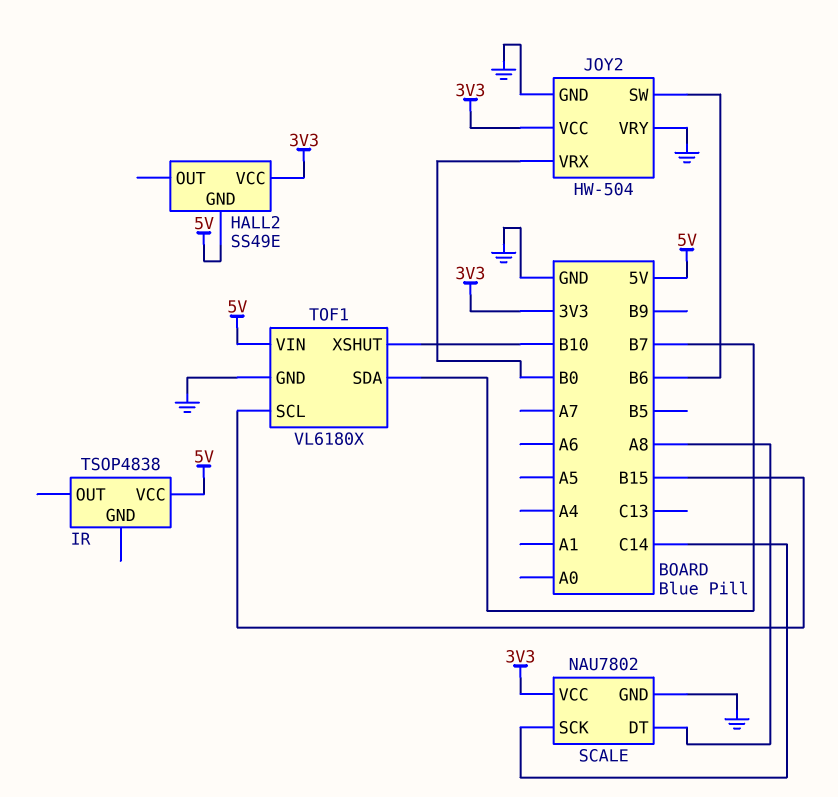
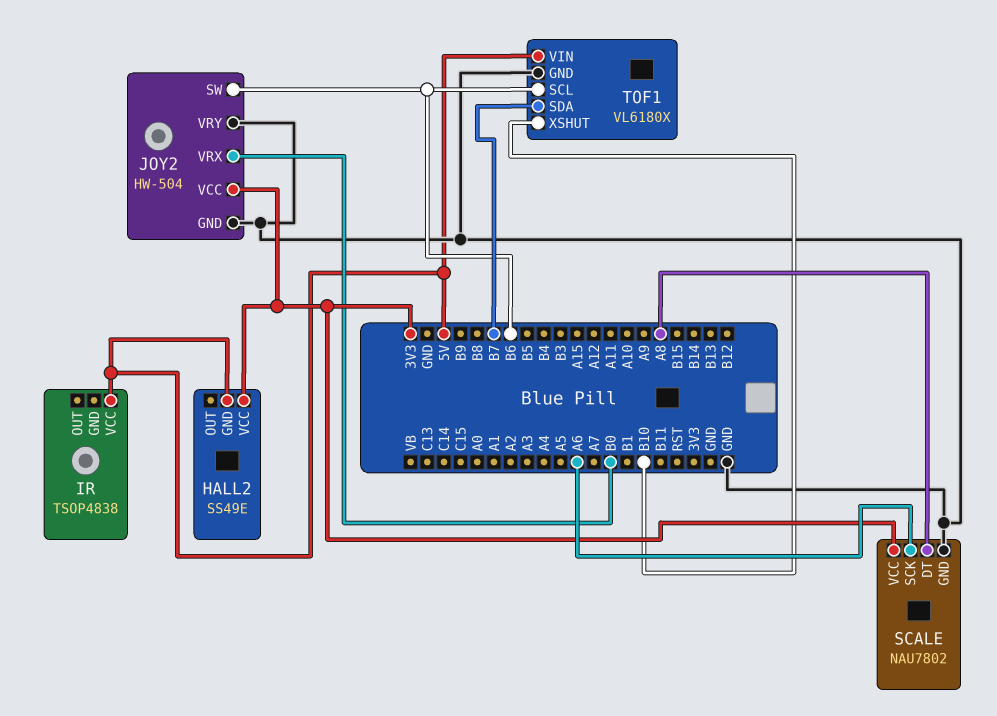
SCALE pin SCK: C14 -> A6
TOF1 pin SCL: B15 -> B6

